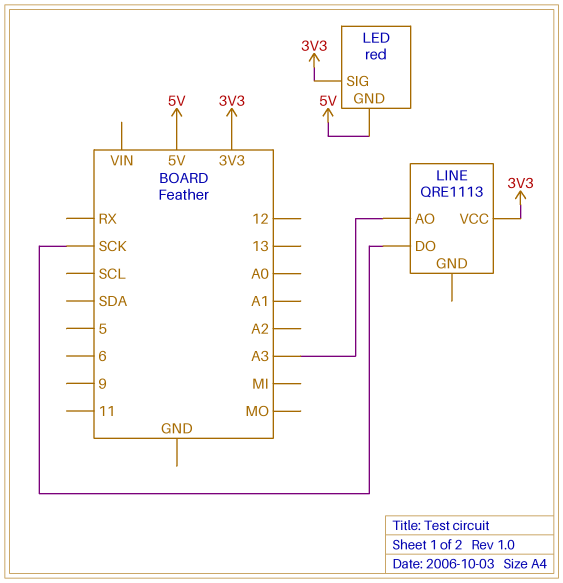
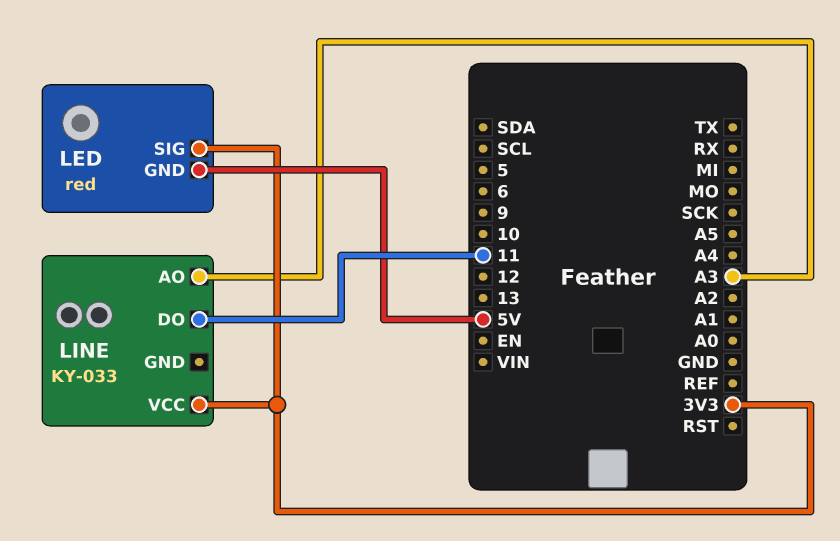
LINE: QRE1113 -> KY-033
LINE pin DO: SCK -> 11

